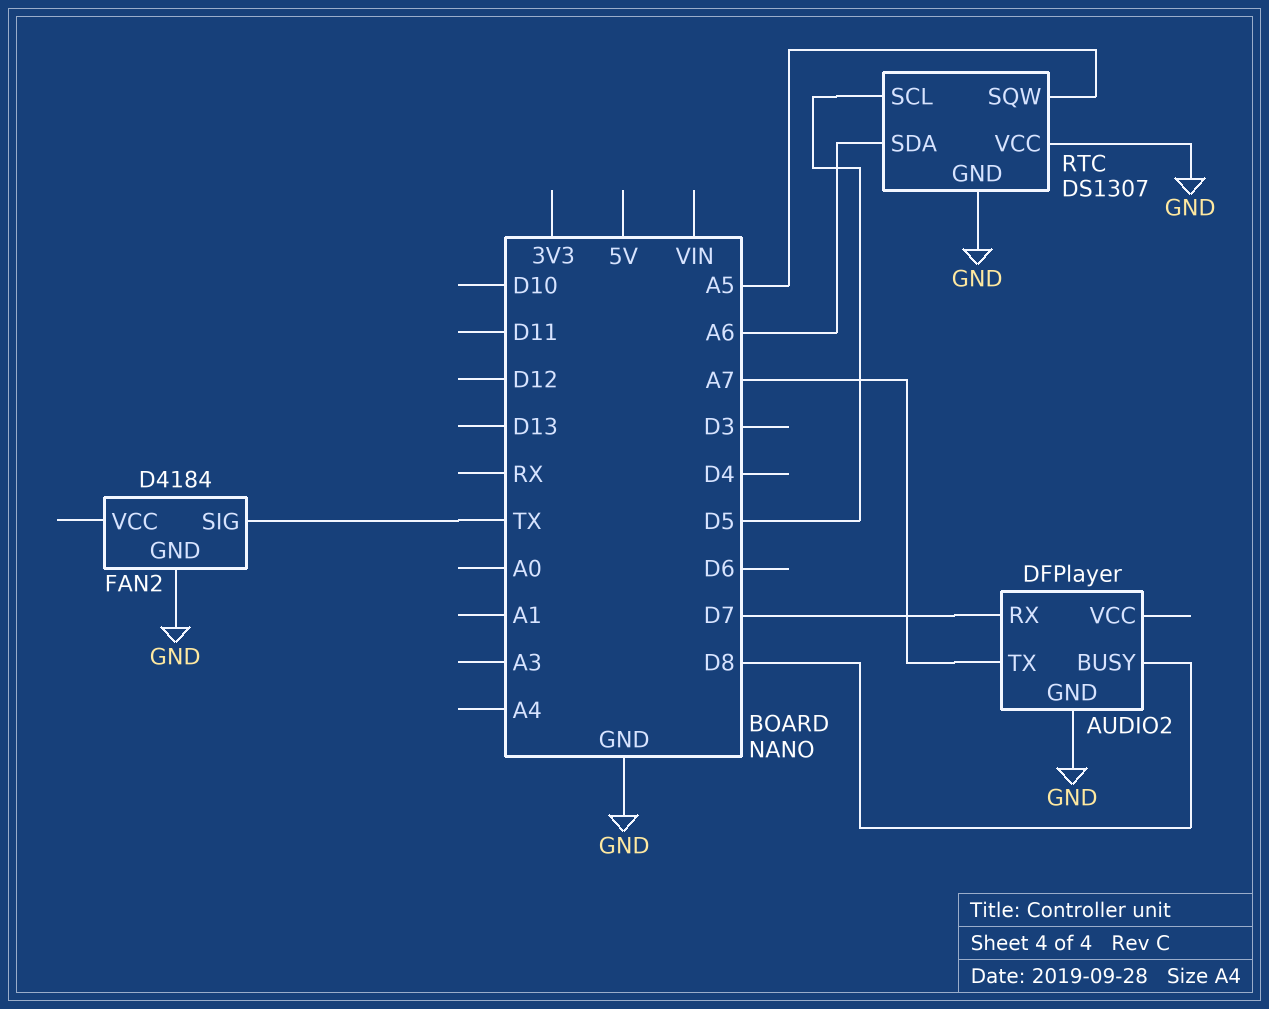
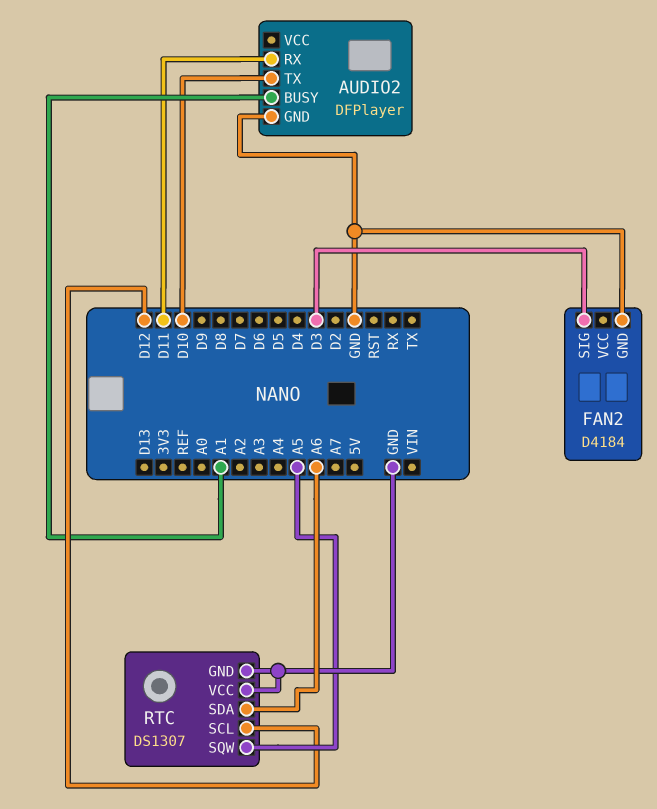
AUDIO2 pin BUSY: D8 -> A1
AUDIO2 pin RX: D7 -> D11
AUDIO2 pin TX: A7 -> D10
FAN2 pin SIG: TX -> D3
RTC pin SCL: D5 -> D12

